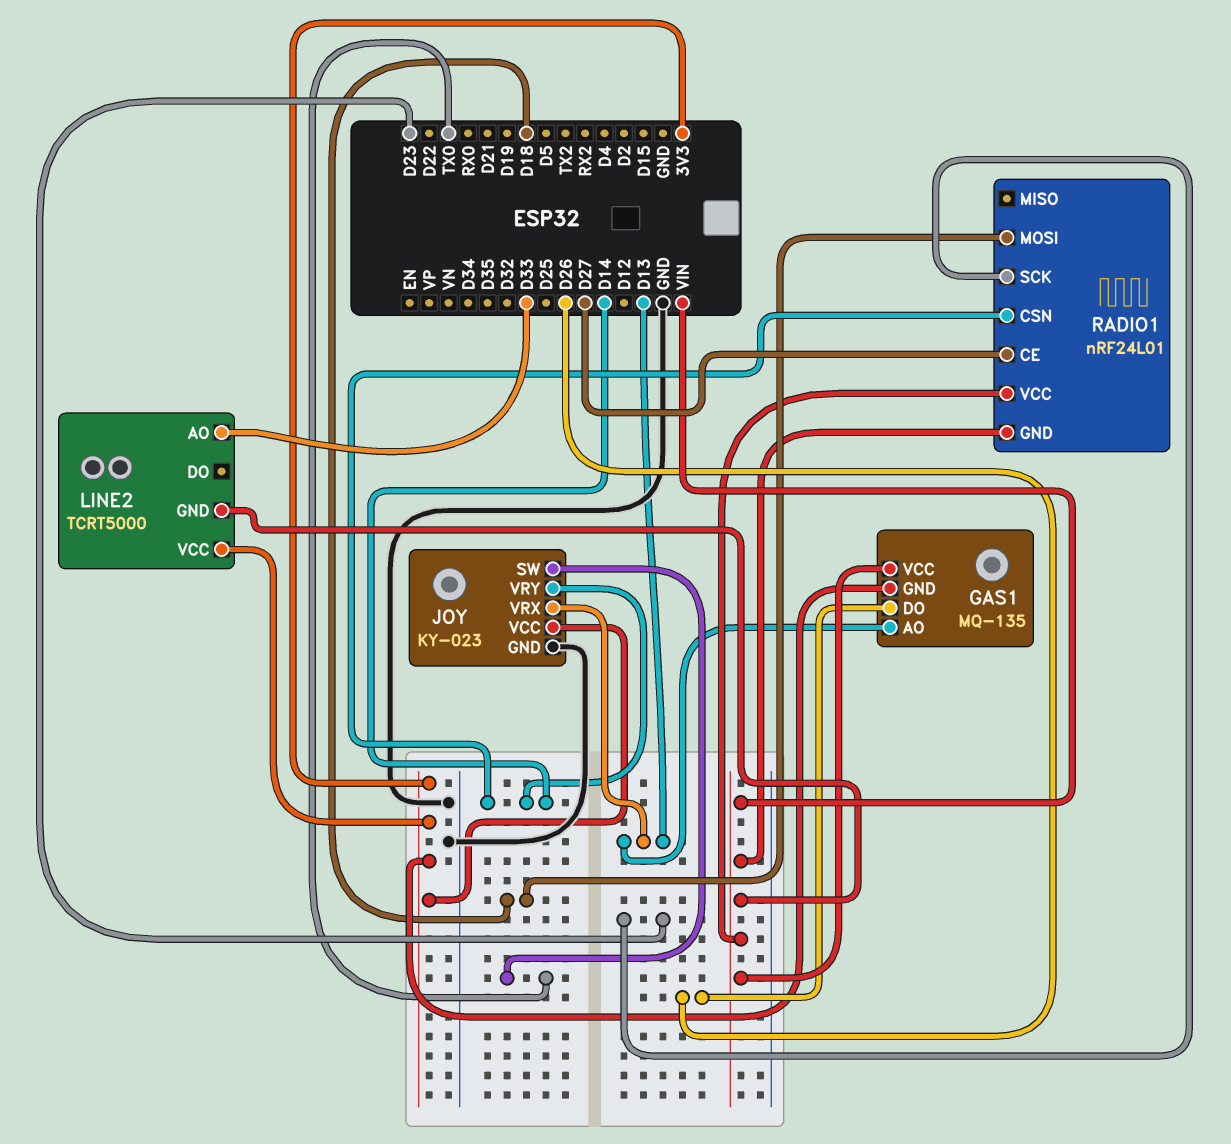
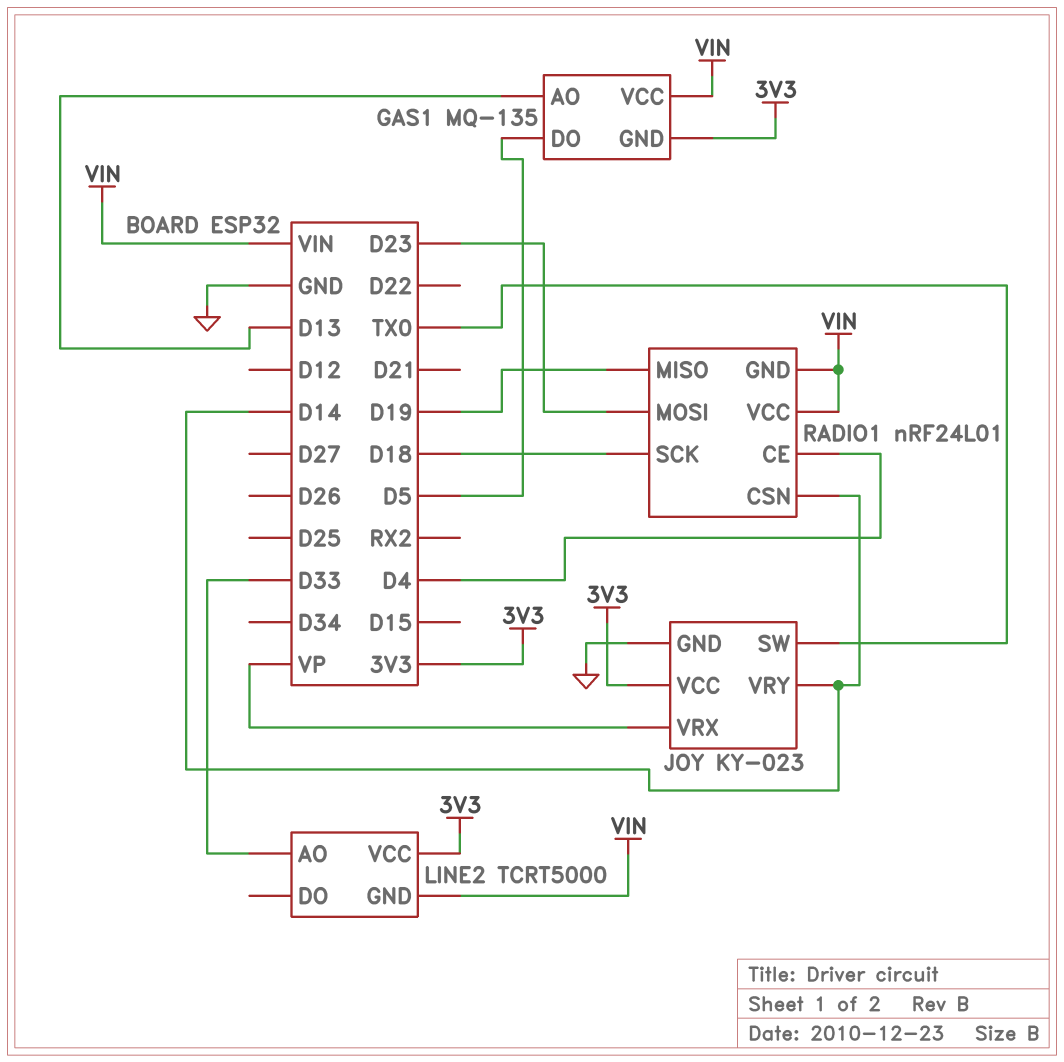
GAS1 pin DO: D26 -> D5
JOY pin VRX: D13 -> VP
RADIO1 pin CE: D27 -> D4
RADIO1 pin MISO: none -> D19
RADIO1 pin MOSI: D18 -> D23
RADIO1 pin SCK: D23 -> D18

